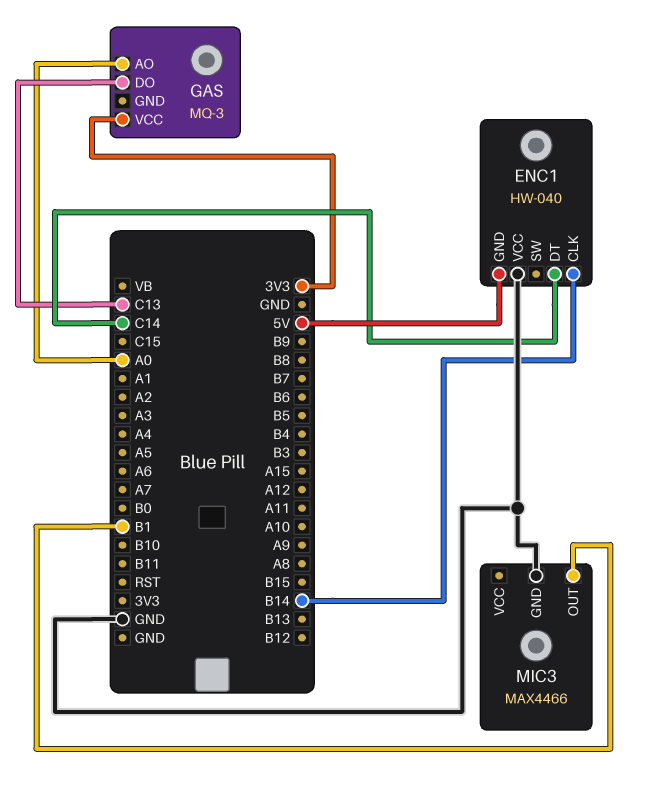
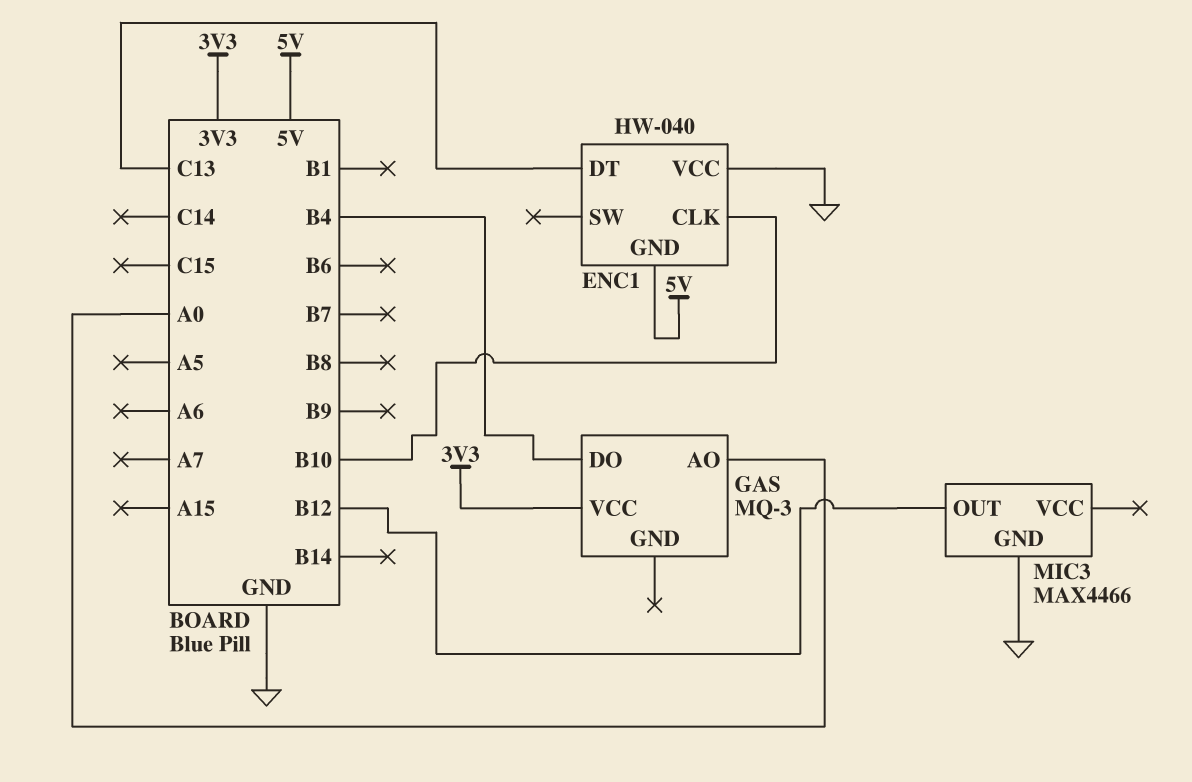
ENC1 pin CLK: B14 -> B10
ENC1 pin DT: C14 -> C13
GAS pin DO: C13 -> B4
MIC3 pin OUT: B1 -> B12

